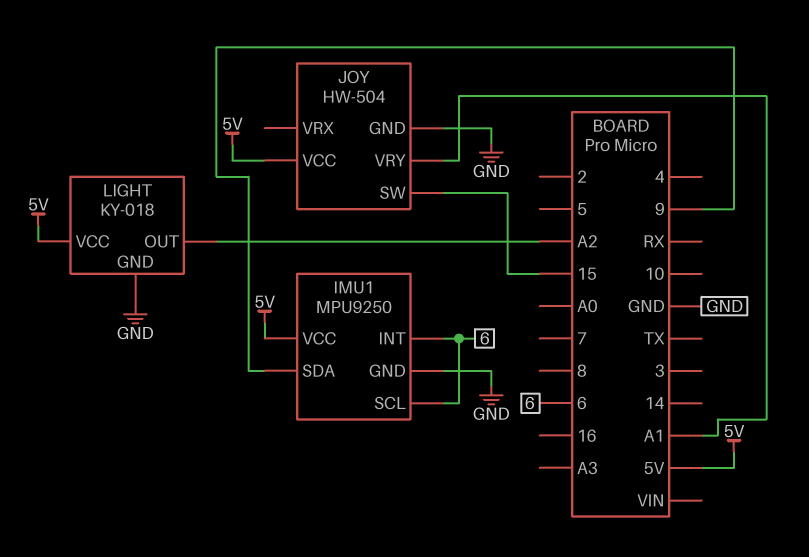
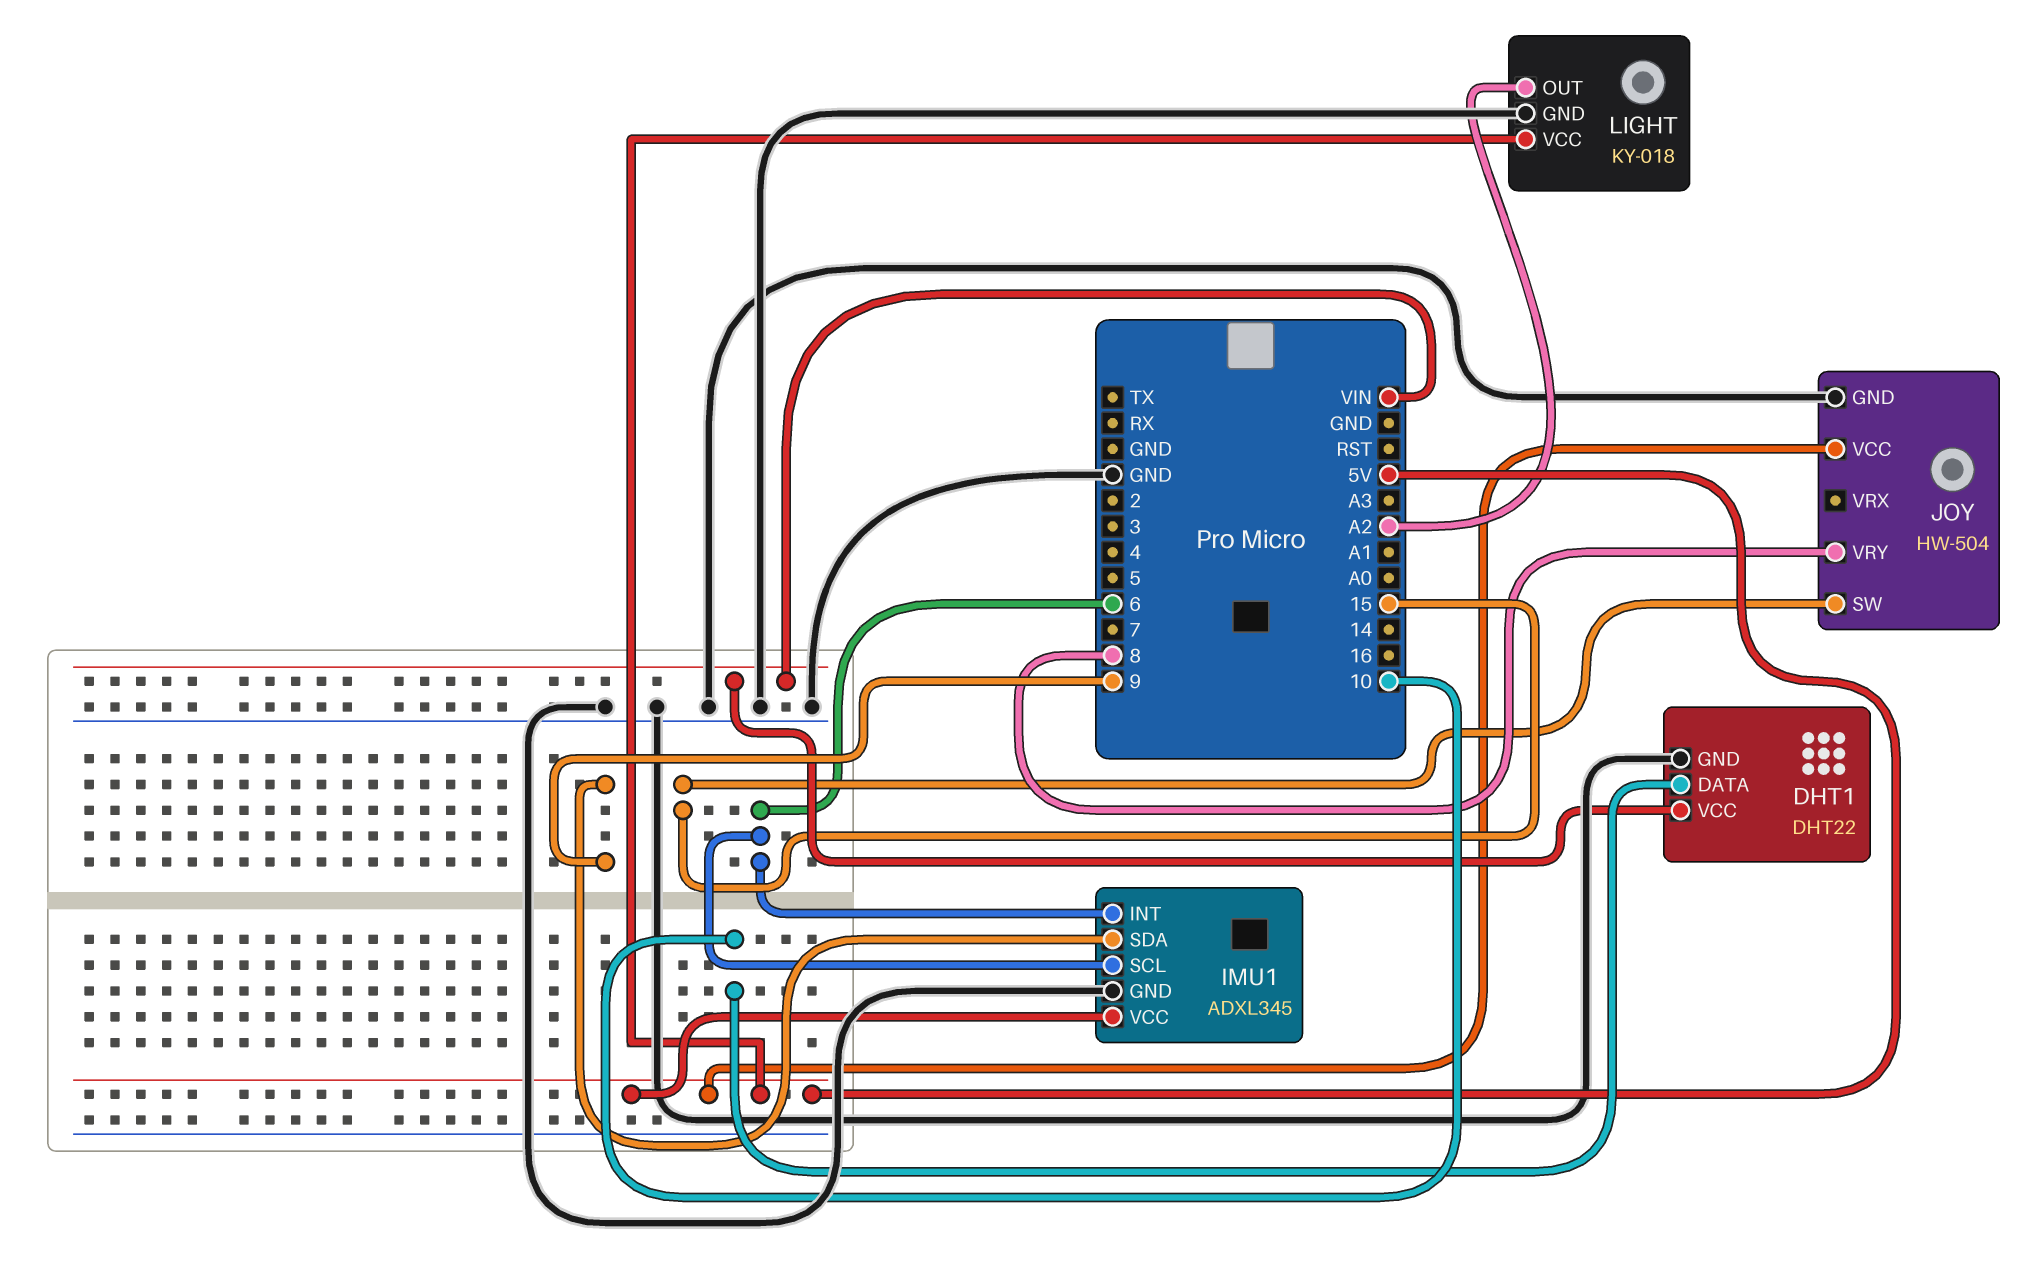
DHT1: none -> DHT22
DHT1 pin DATA: none -> 10
DHT1 pin GND: none -> GND
DHT1 pin VCC: none -> VIN
IMU1: MPU9250 -> ADXL345
JOY pin VRY: A1 -> 8

